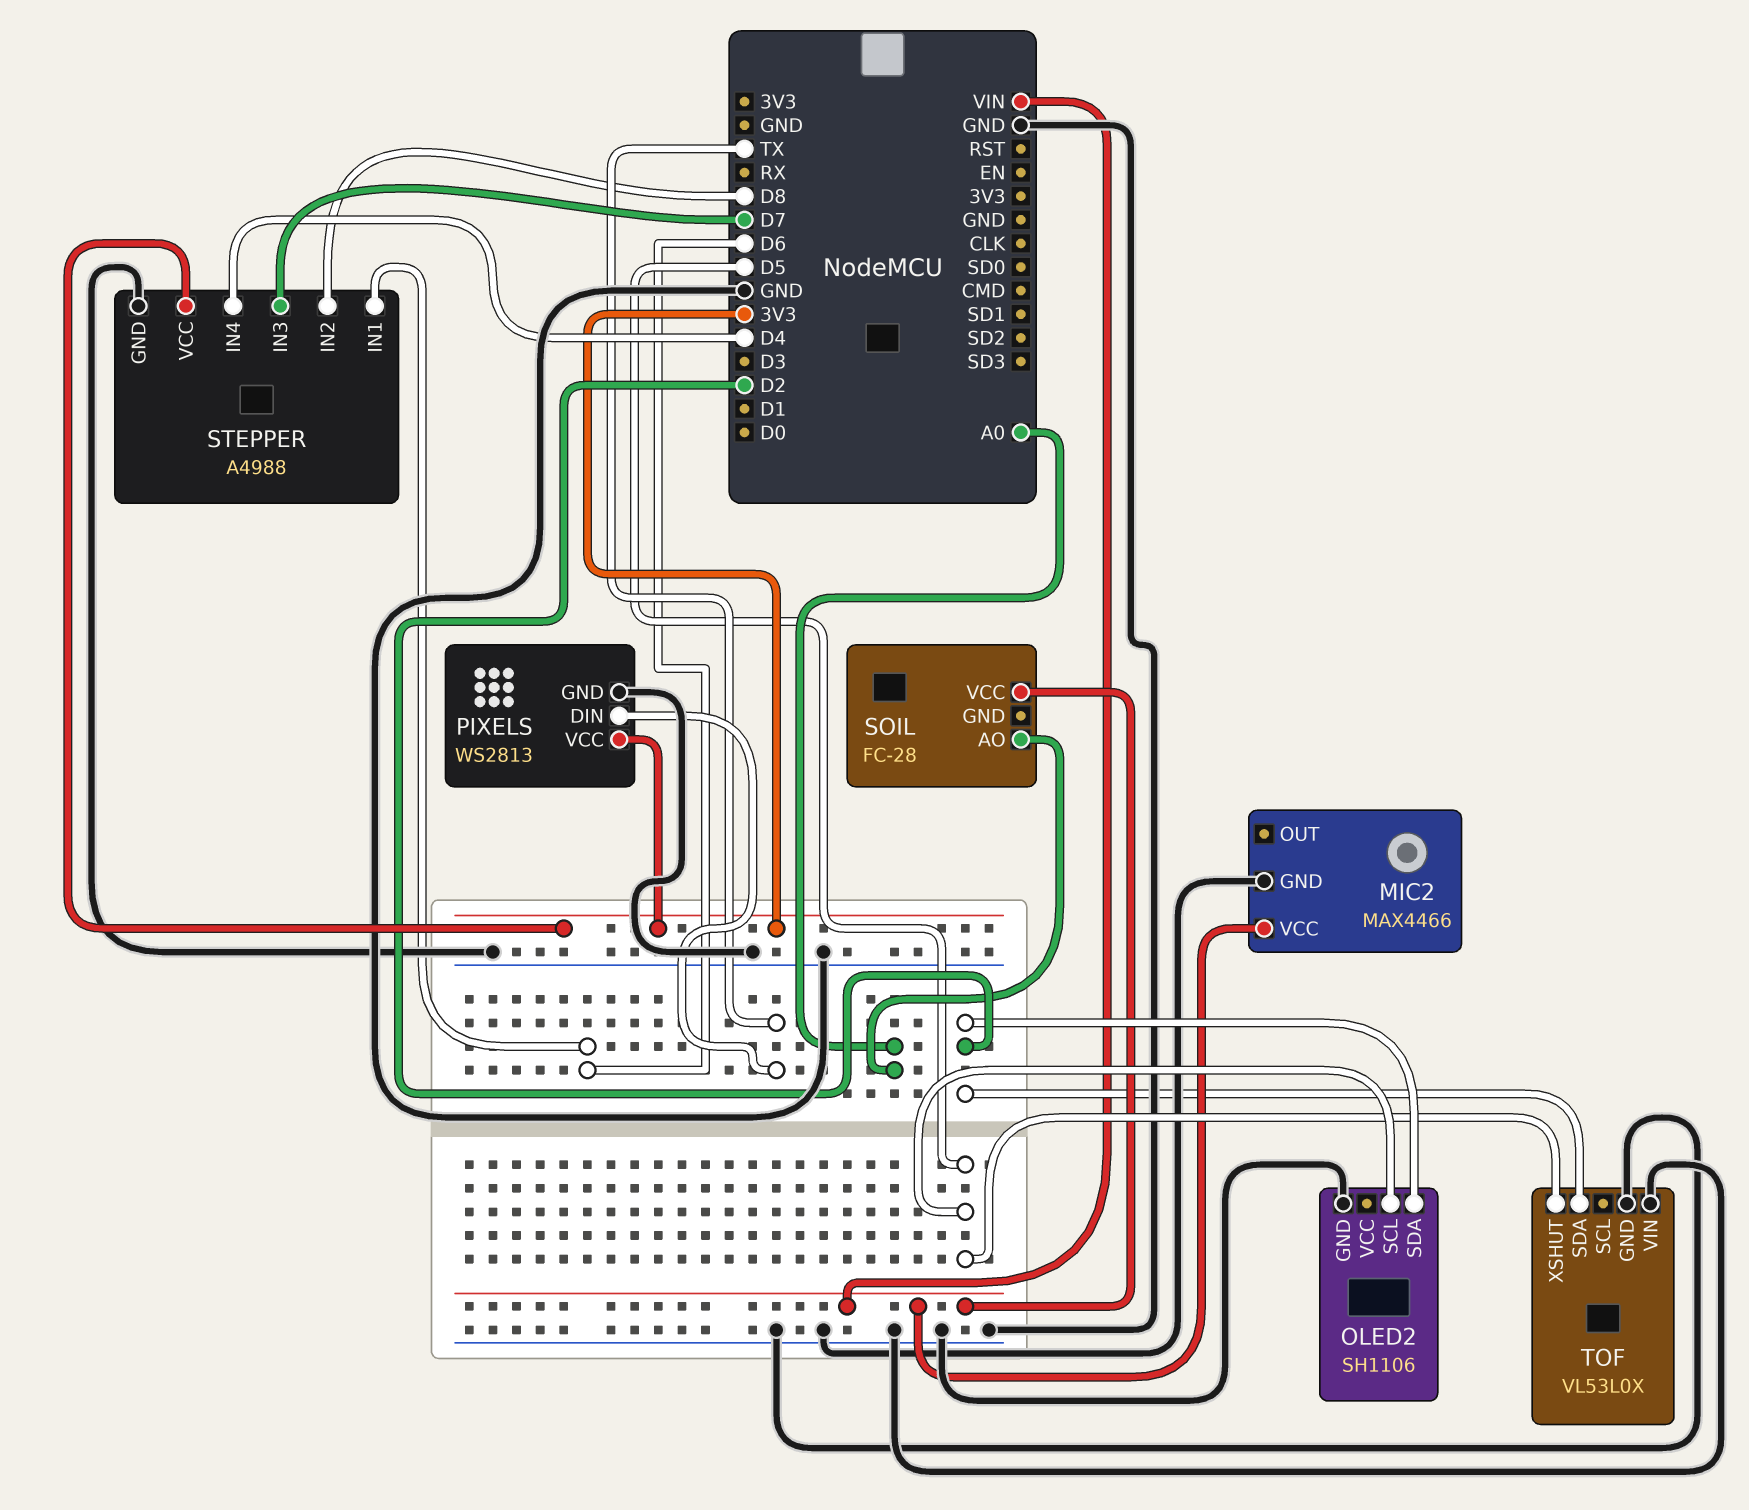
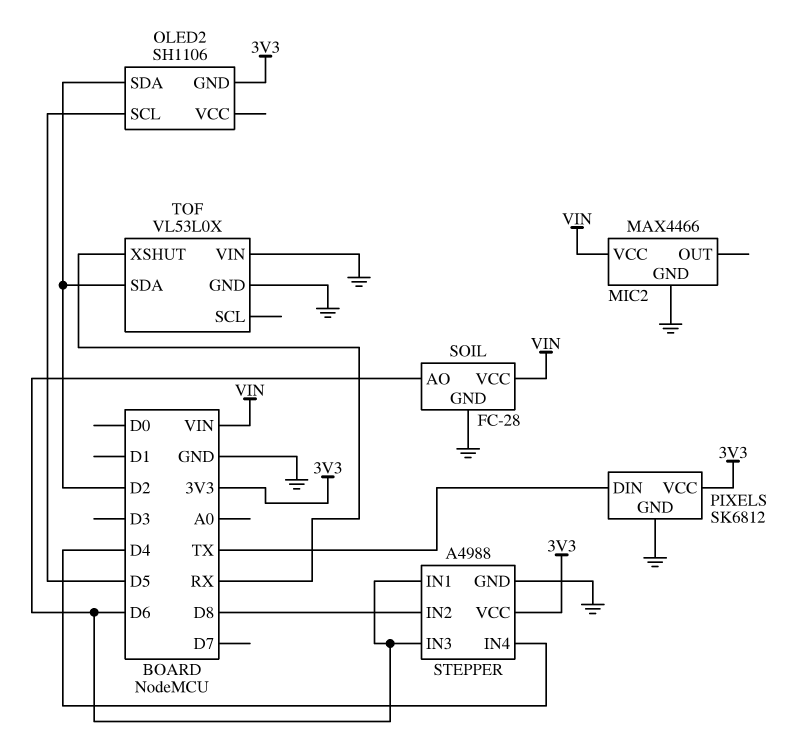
OLED2 pin GND: GND -> 3V3
PIXELS: WS2813 -> SK6812
SOIL pin AO: A0 -> D6
SOIL pin GND: none -> GND
STEPPER pin IN3: D7 -> D6
TOF pin XSHUT: D5 -> RX

